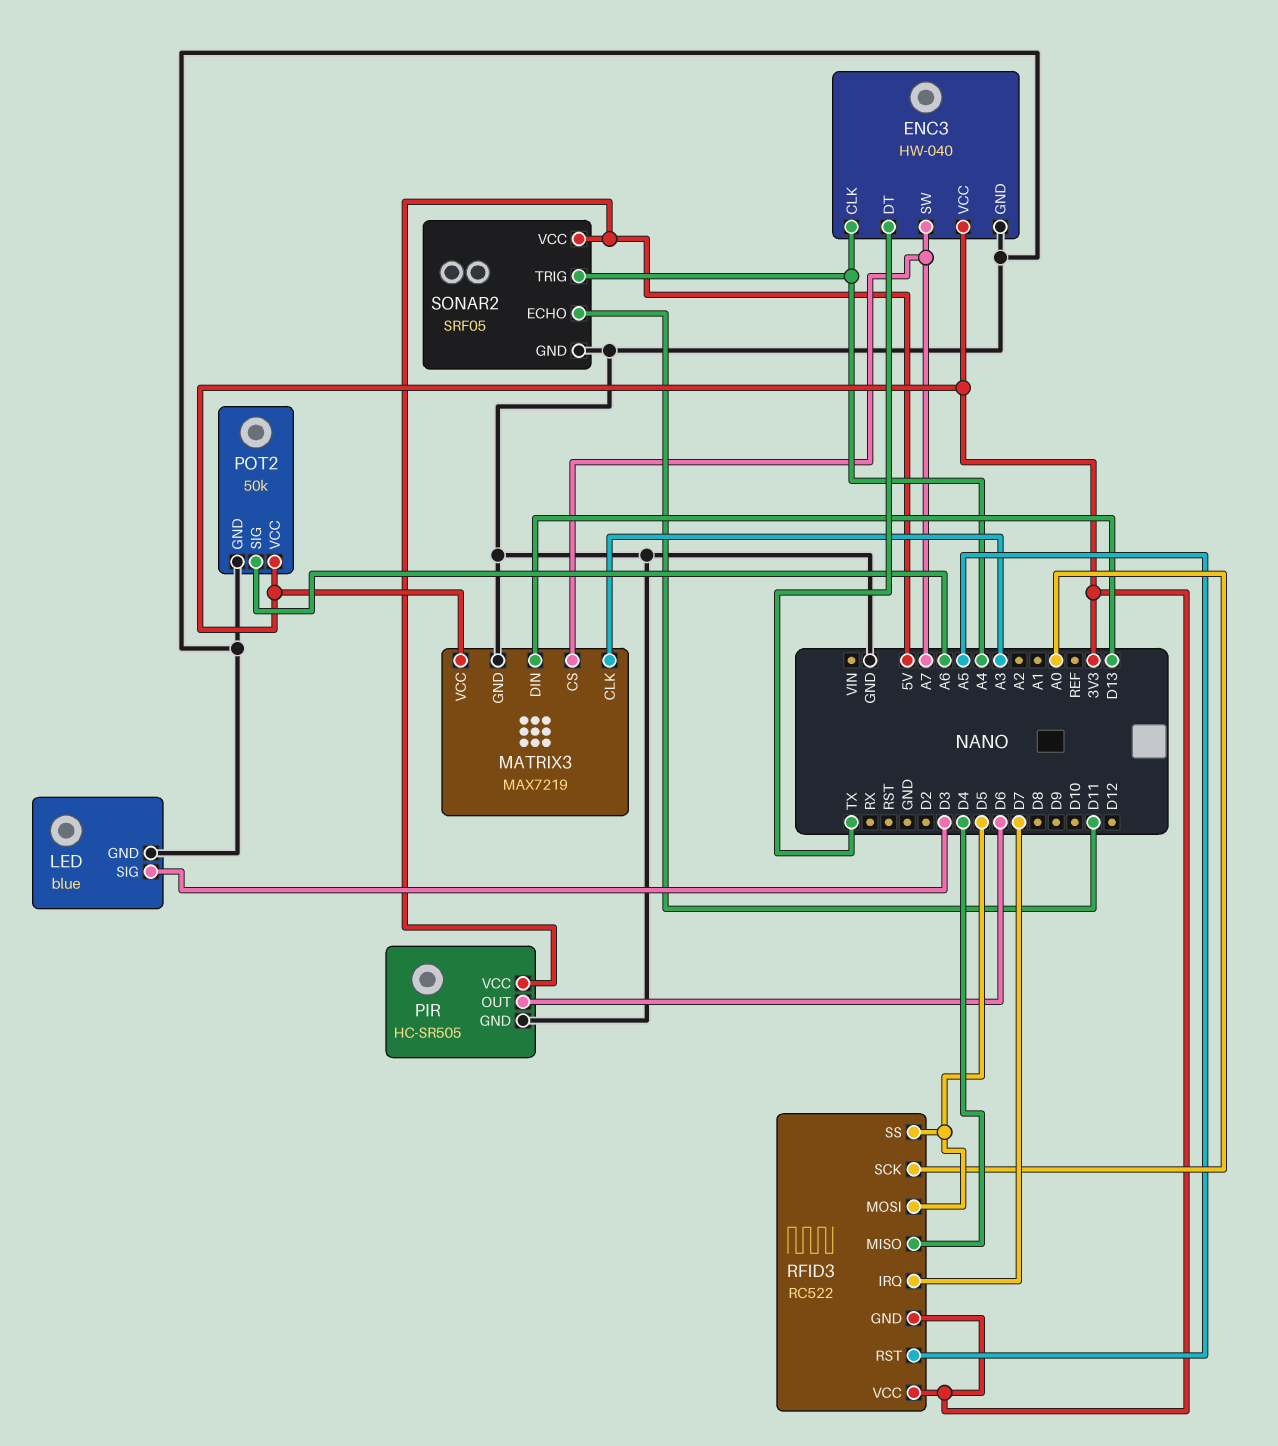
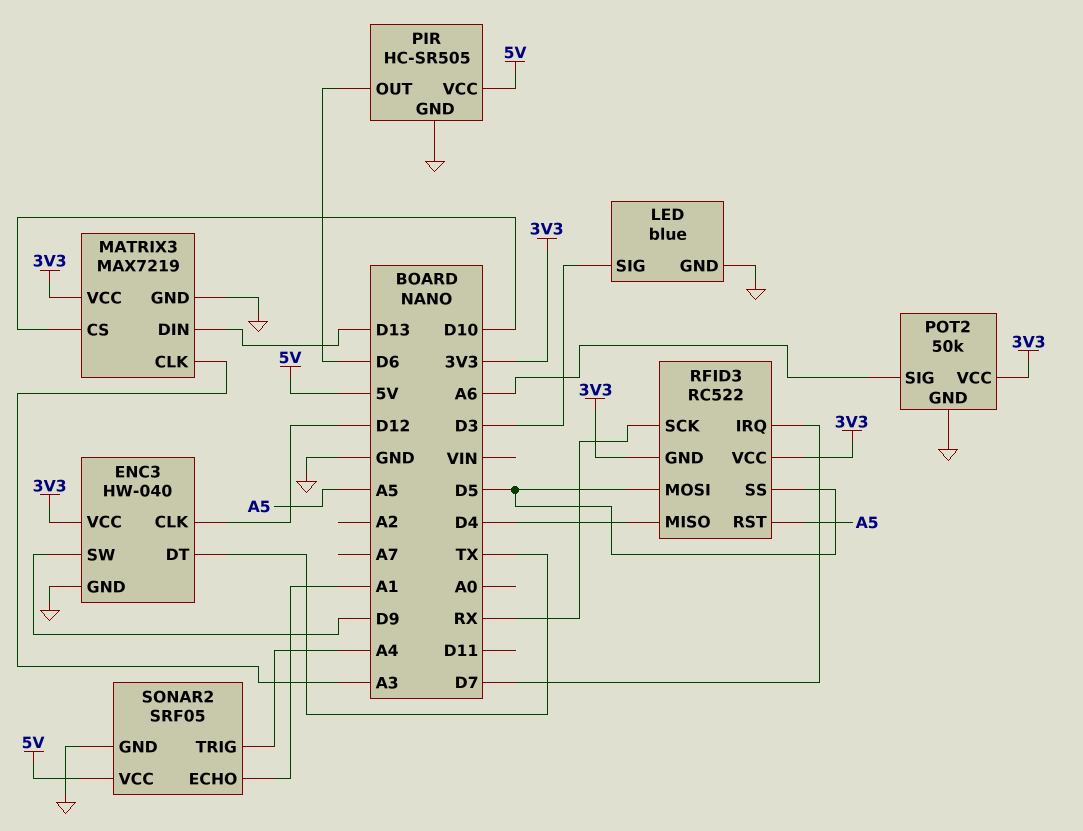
ENC3 pin CLK: A4 -> D12
ENC3 pin SW: A7 -> D9
MATRIX3 pin CS: A7 -> D10
RFID3 pin SCK: A0 -> RX
SONAR2 pin ECHO: D11 -> A1

